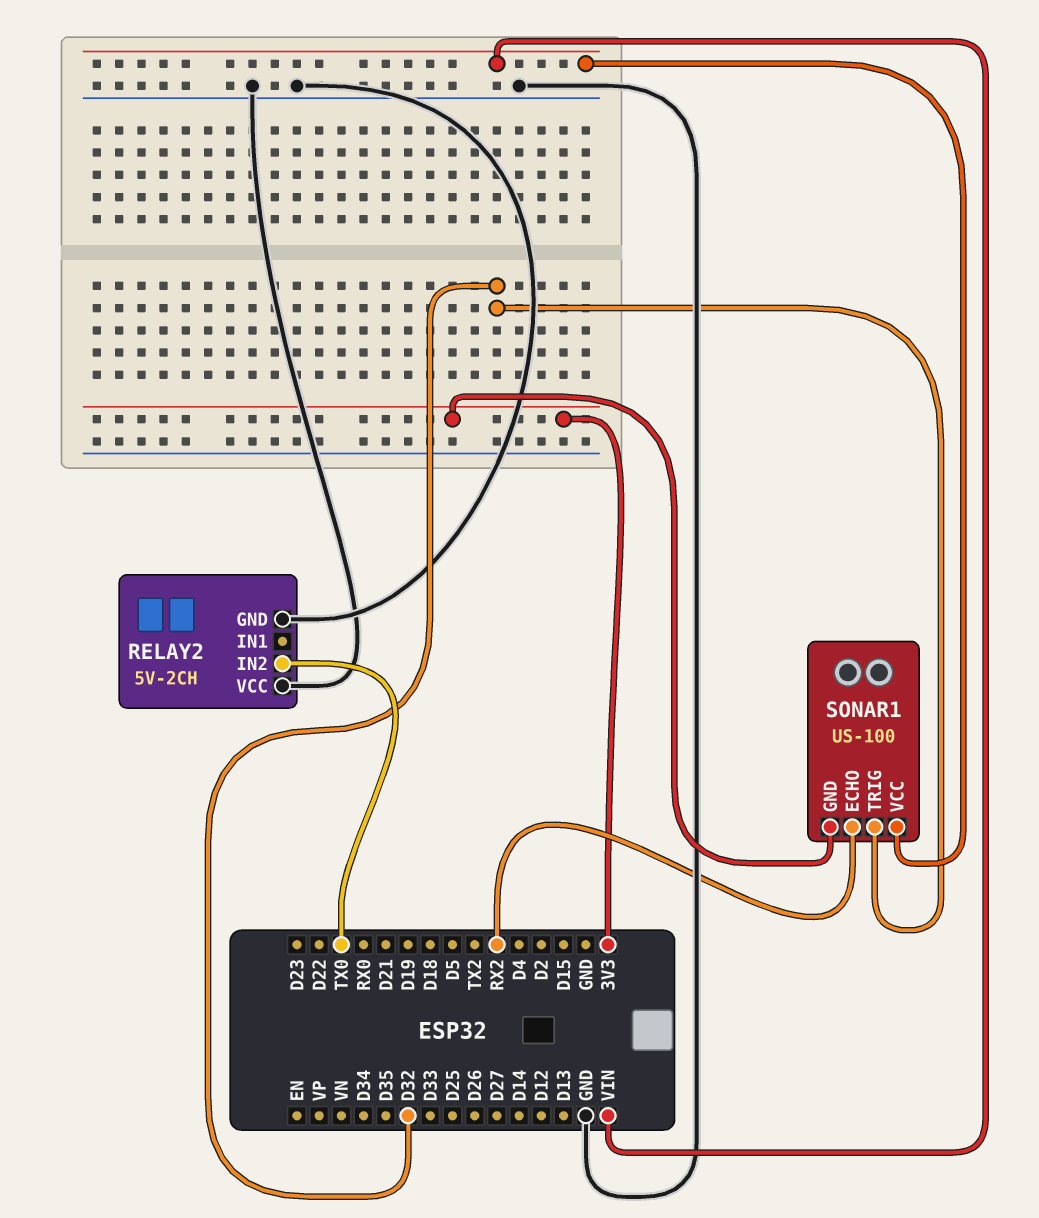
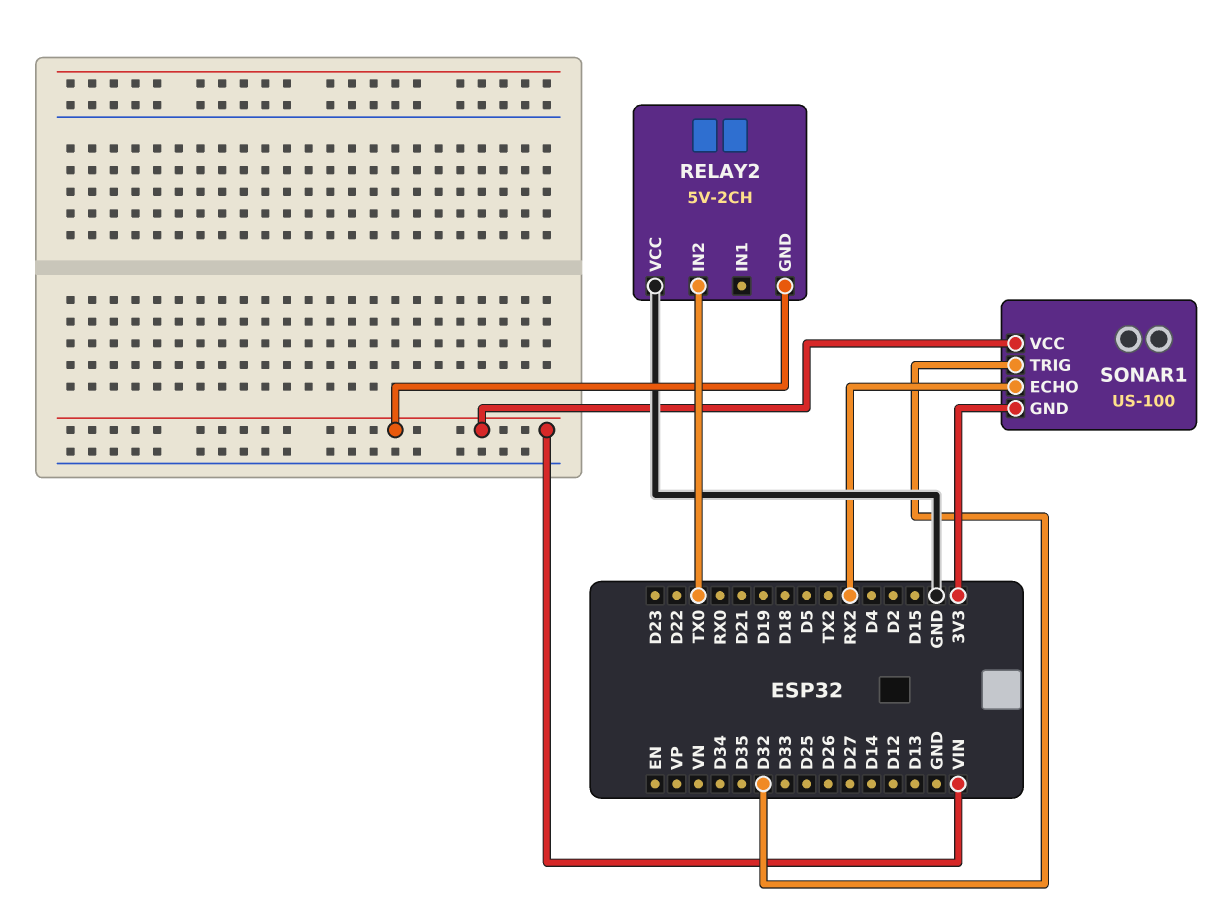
RELAY2 pin GND: GND -> VIN

